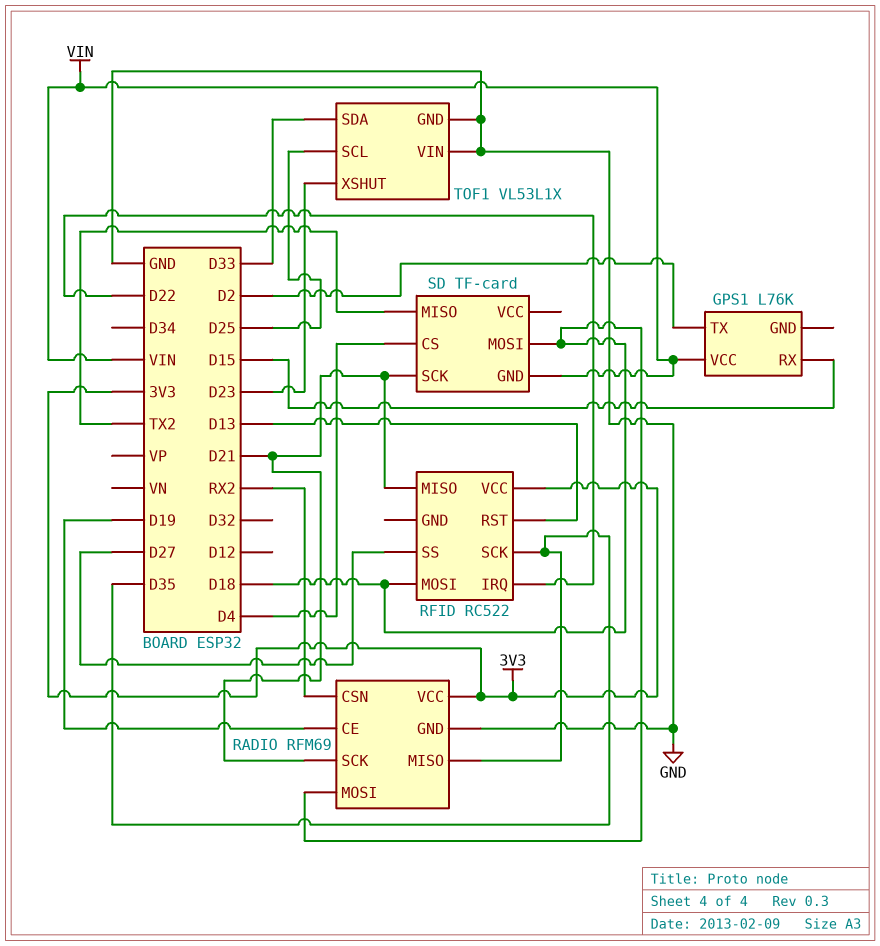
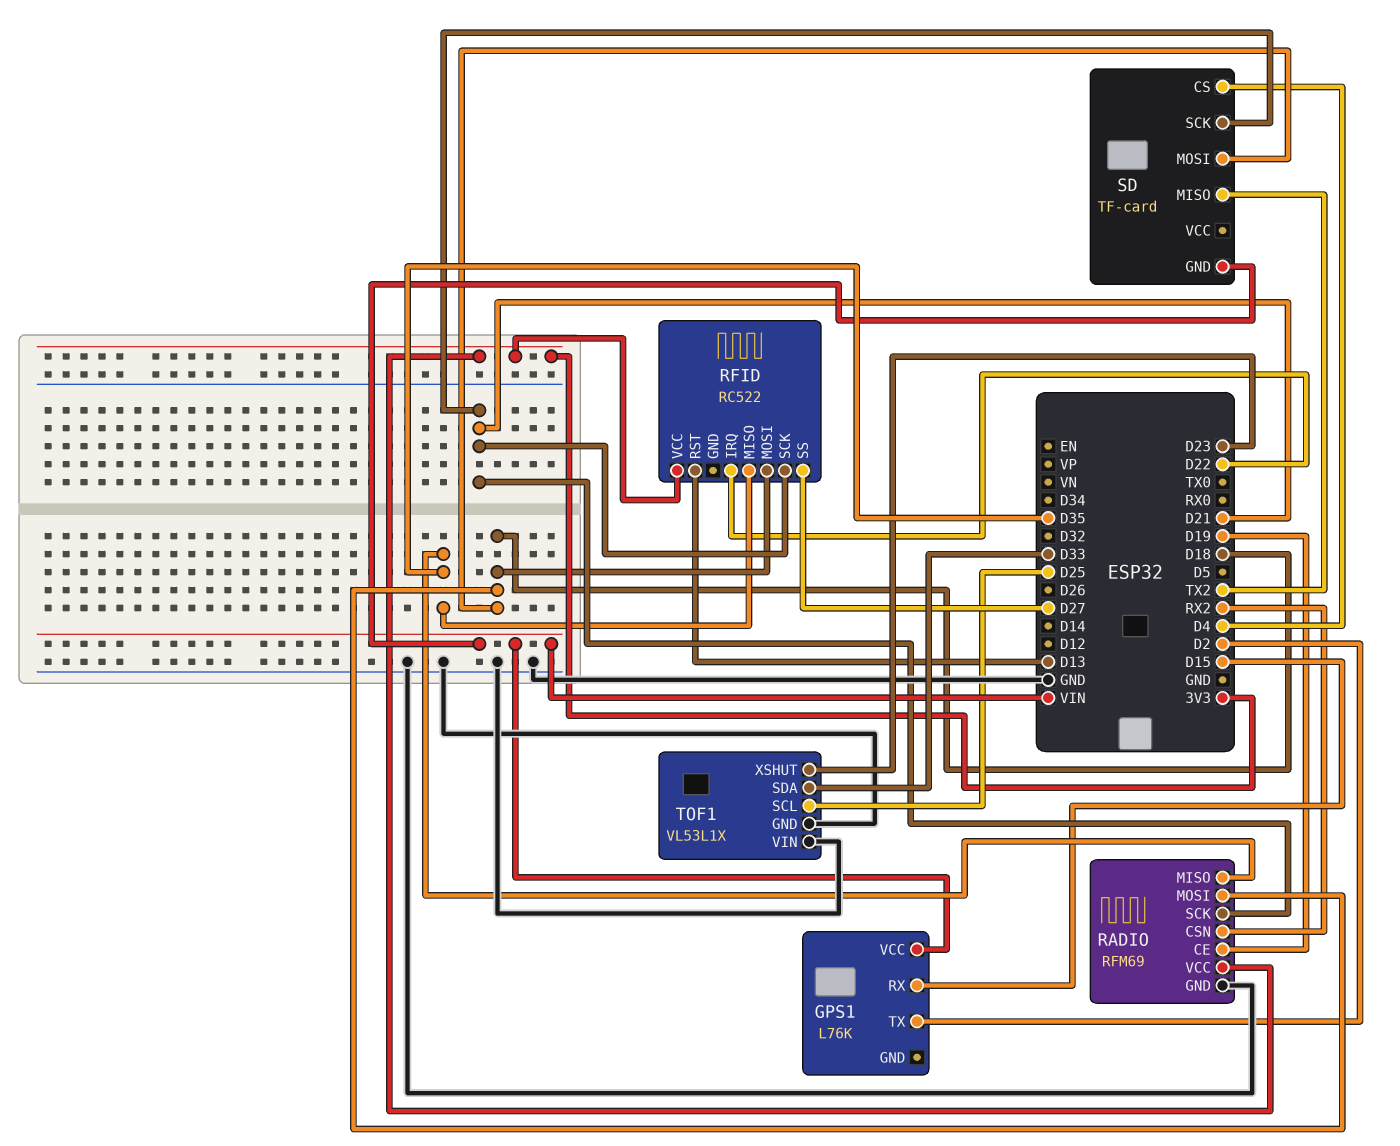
RFID pin MISO: D21 -> D35
RFID pin SCK: D35 -> D21

